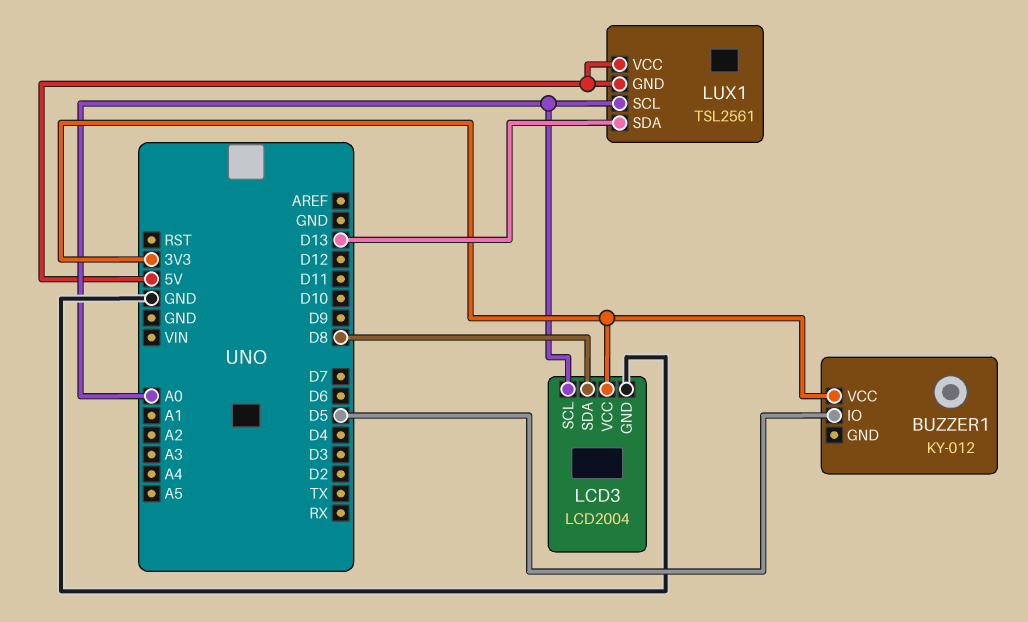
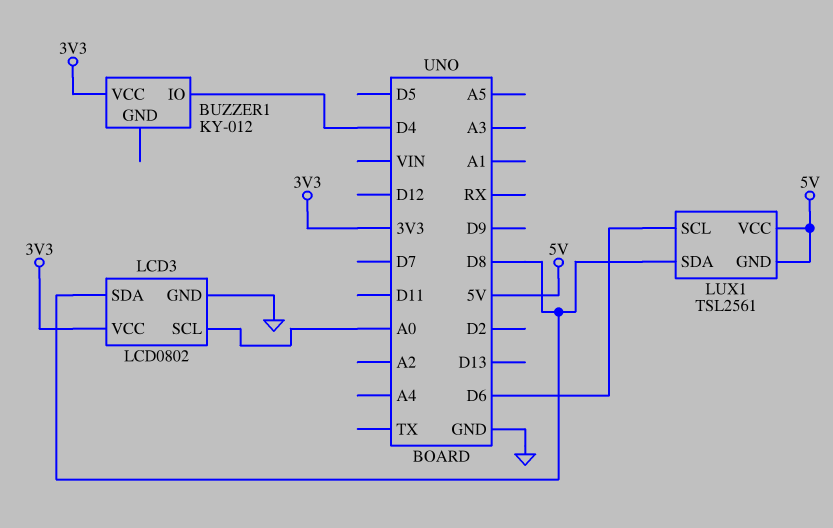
BUZZER1 pin IO: D5 -> D4
LCD3: LCD2004 -> LCD0802
LUX1 pin SCL: A0 -> D6
LUX1 pin SDA: D13 -> D8

